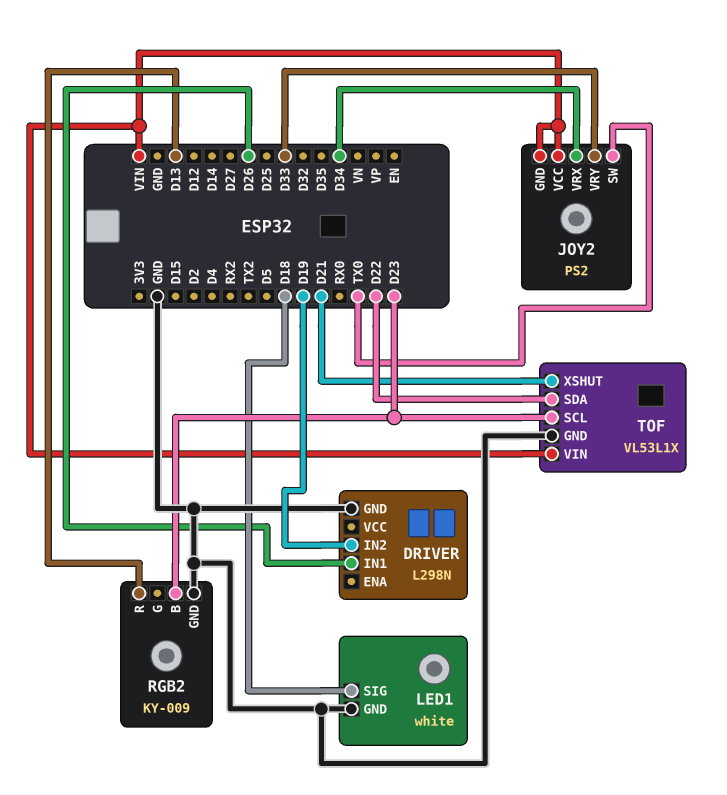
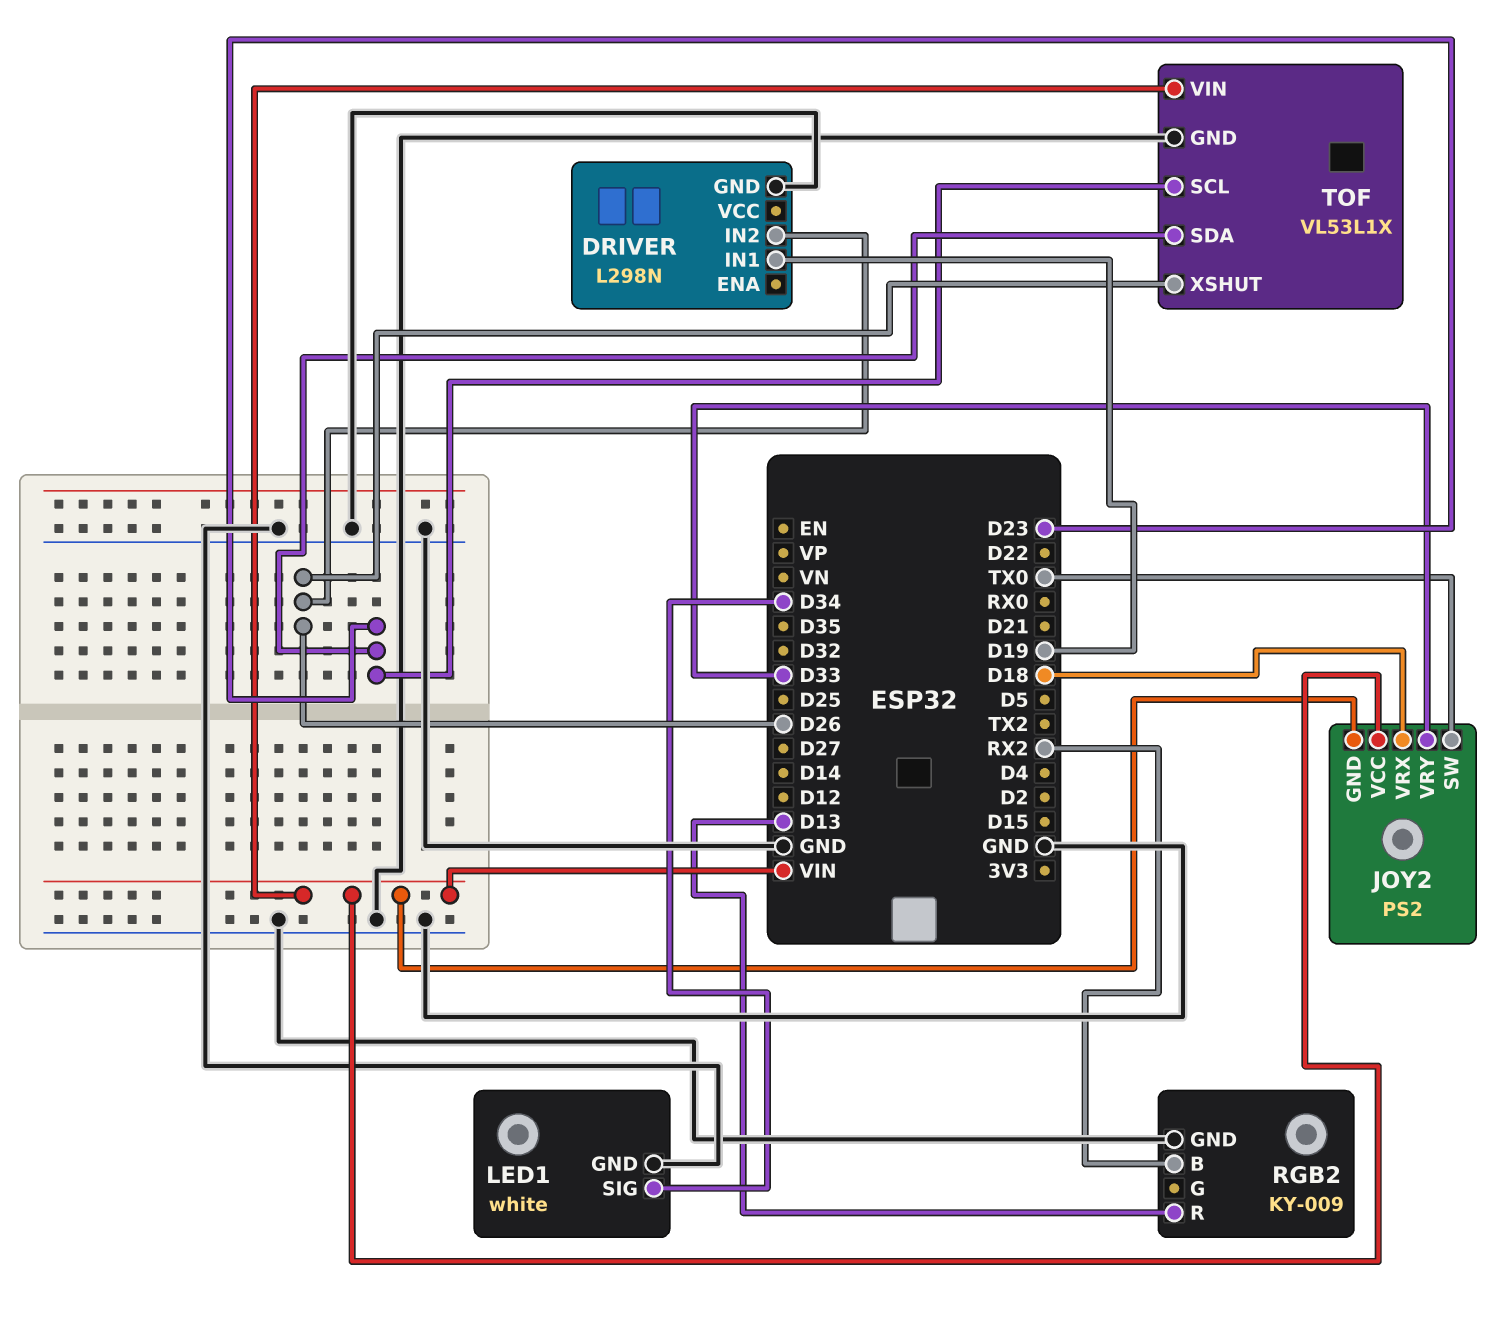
DRIVER pin IN1: D26 -> D19
DRIVER pin IN2: D19 -> D26
JOY2 pin VRX: D34 -> D18
LED1 pin SIG: D18 -> D34
RGB2 pin B: D23 -> RX2
TOF pin SDA: D22 -> D23
TOF pin XSHUT: D21 -> D26

